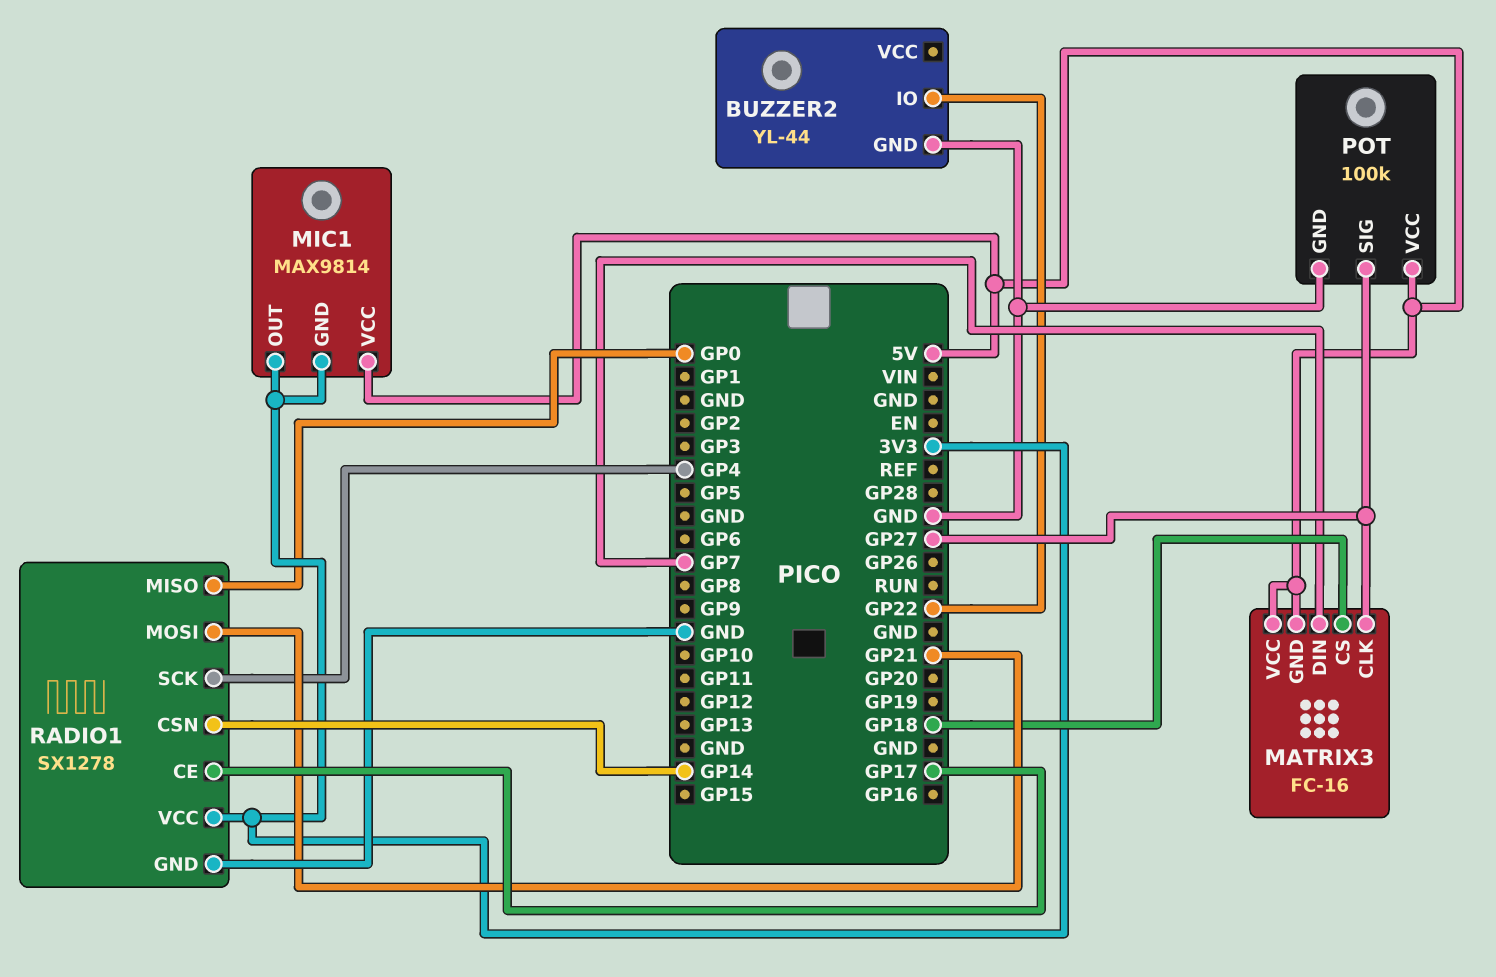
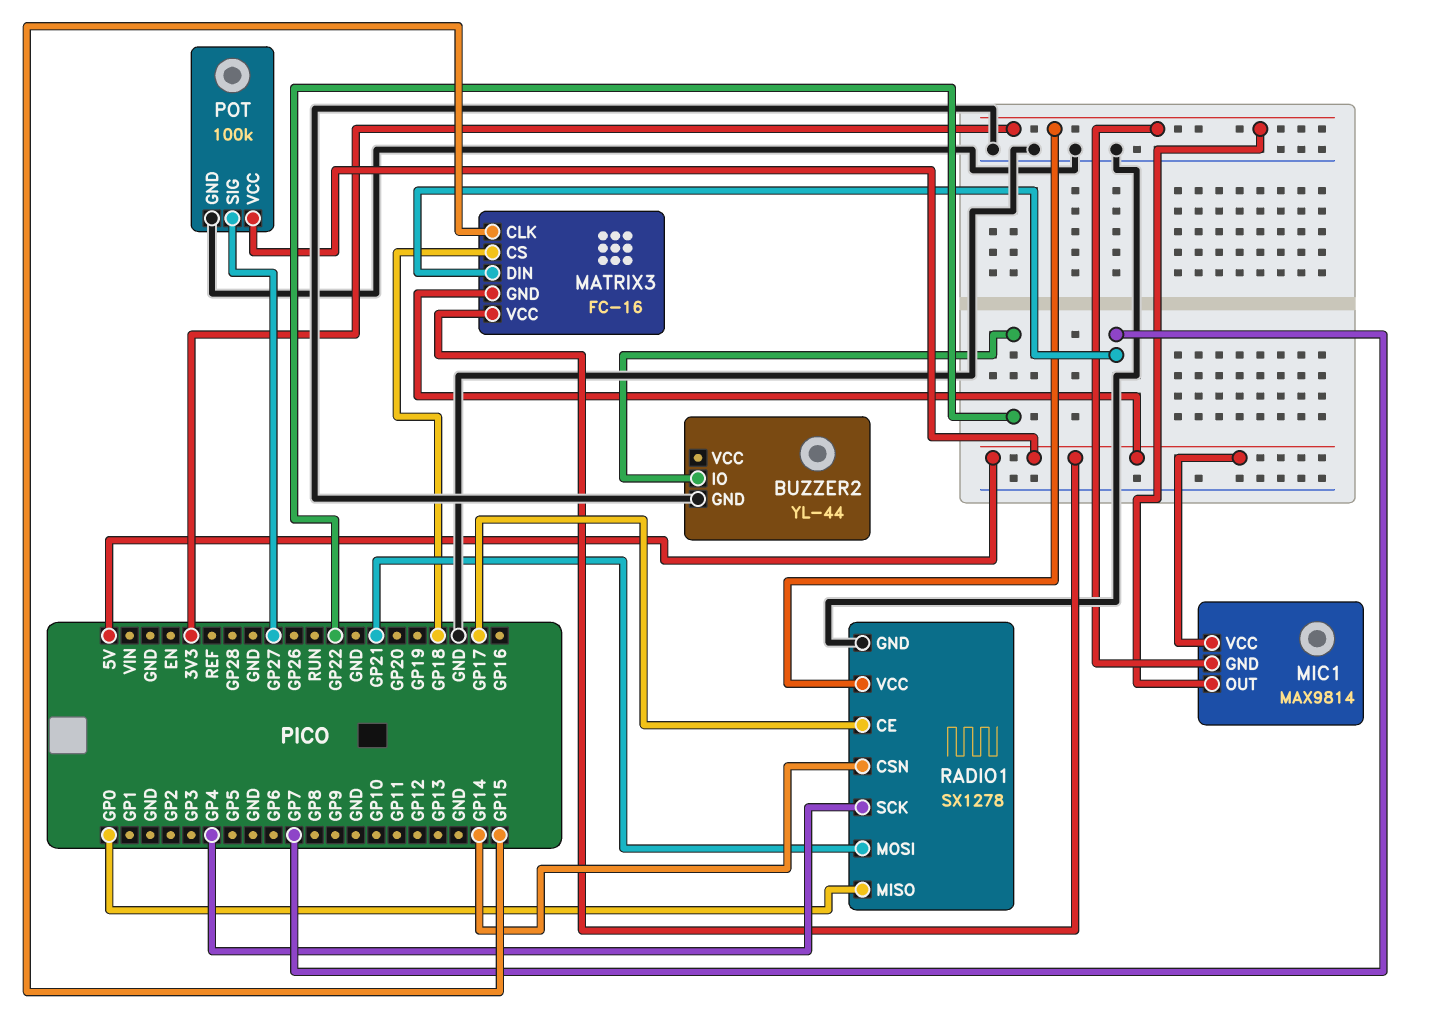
MATRIX3 pin CLK: GP27 -> GP15

